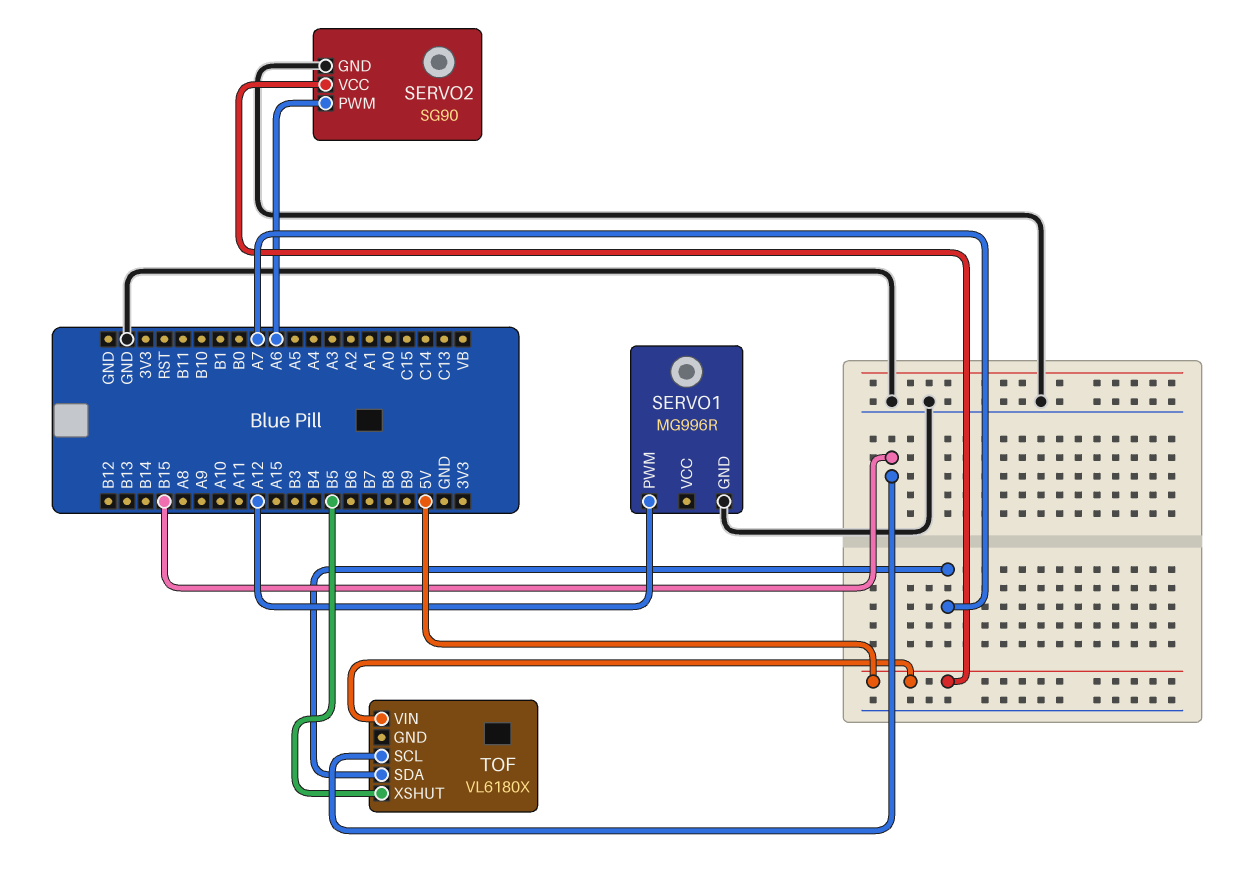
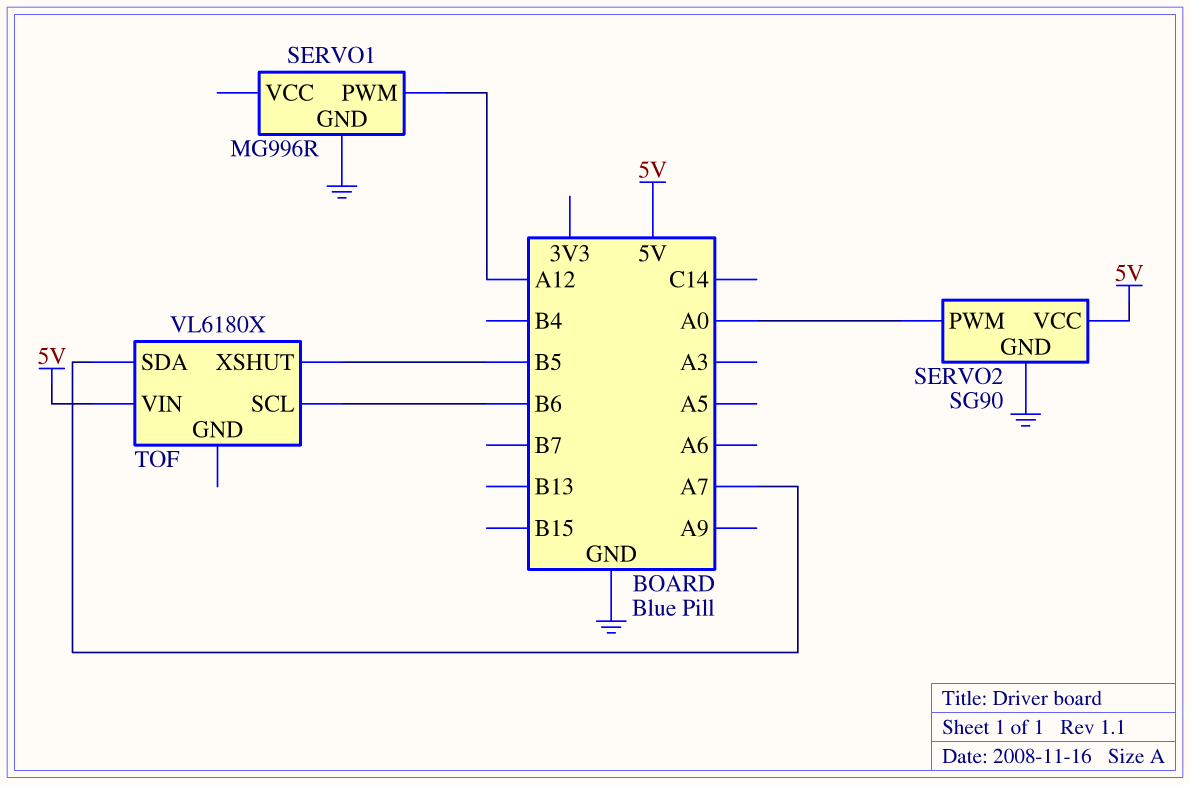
SERVO2 pin PWM: A6 -> A0
TOF pin SCL: B15 -> B6

